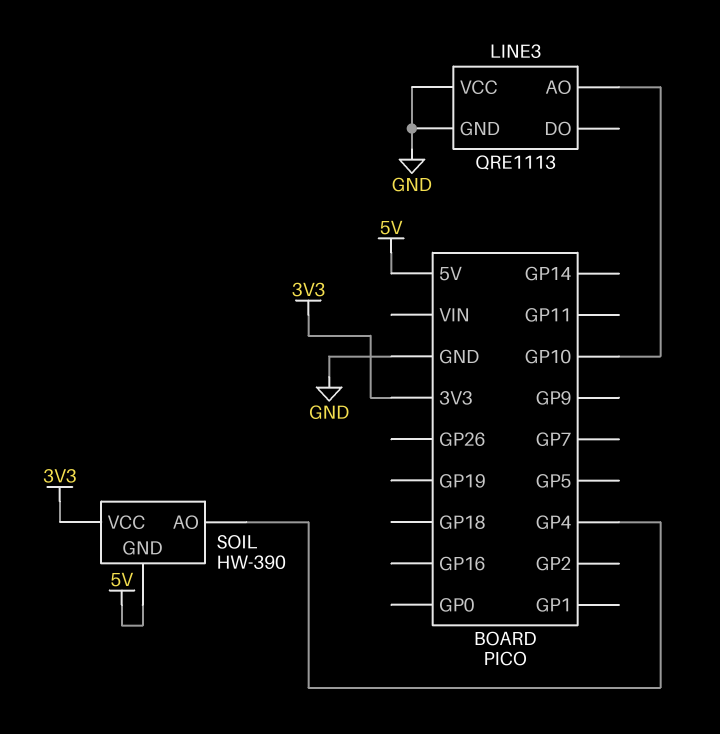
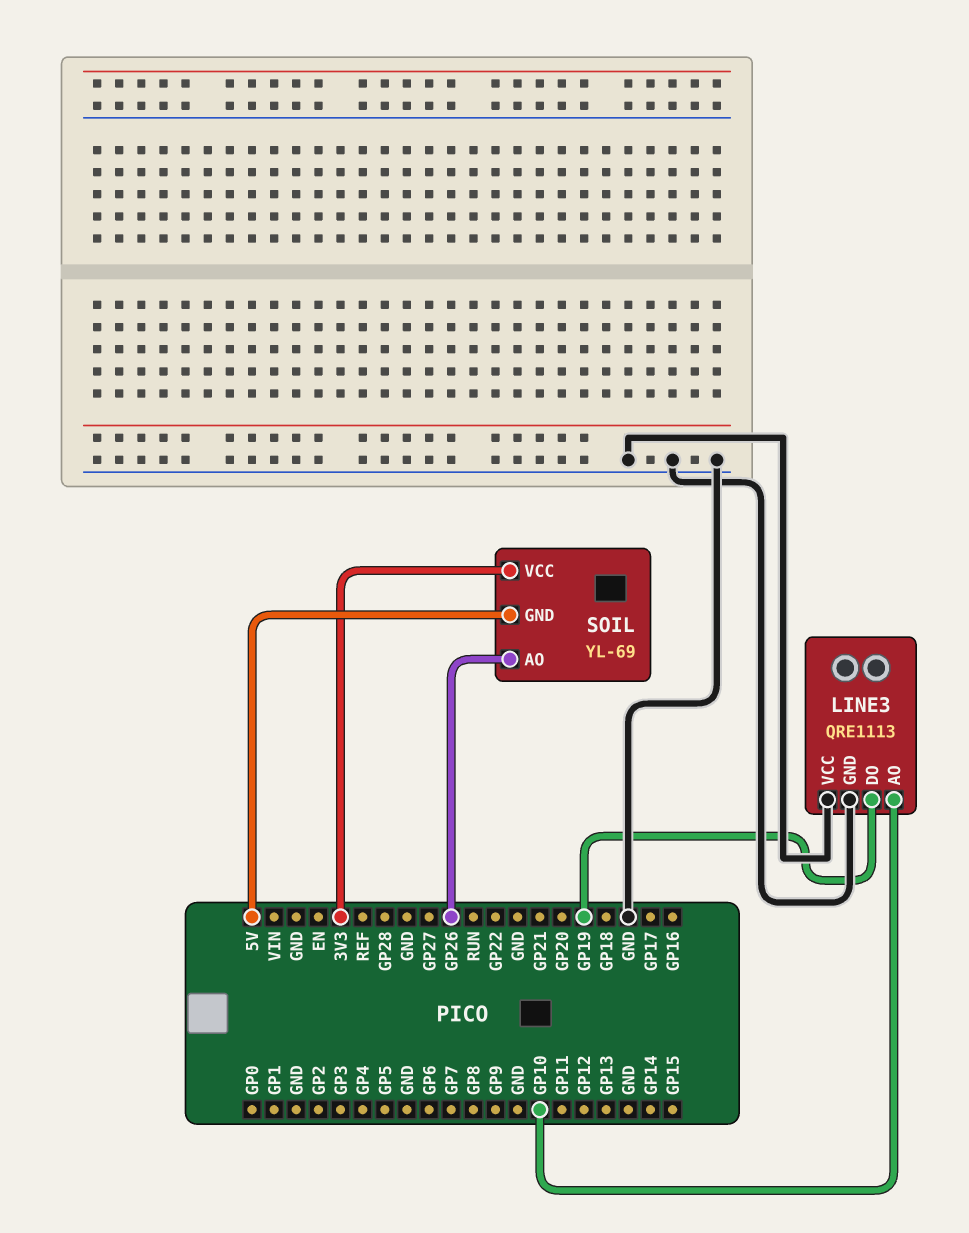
LINE3 pin DO: none -> GP19
SOIL: HW-390 -> YL-69
SOIL pin AO: GP4 -> GP26

